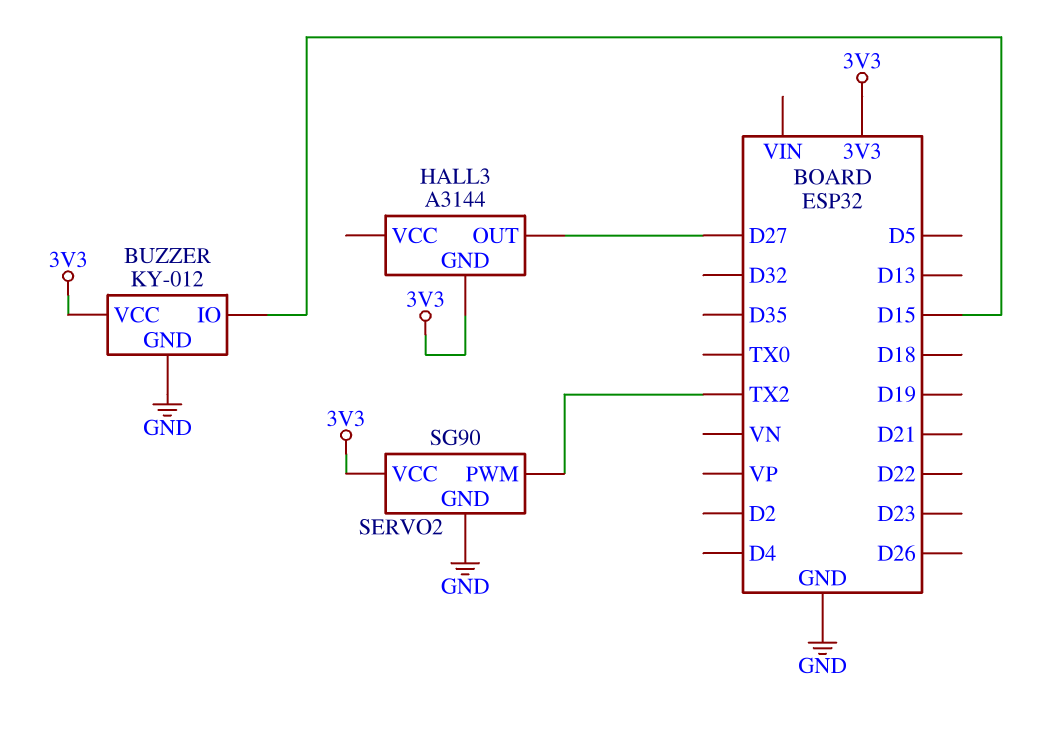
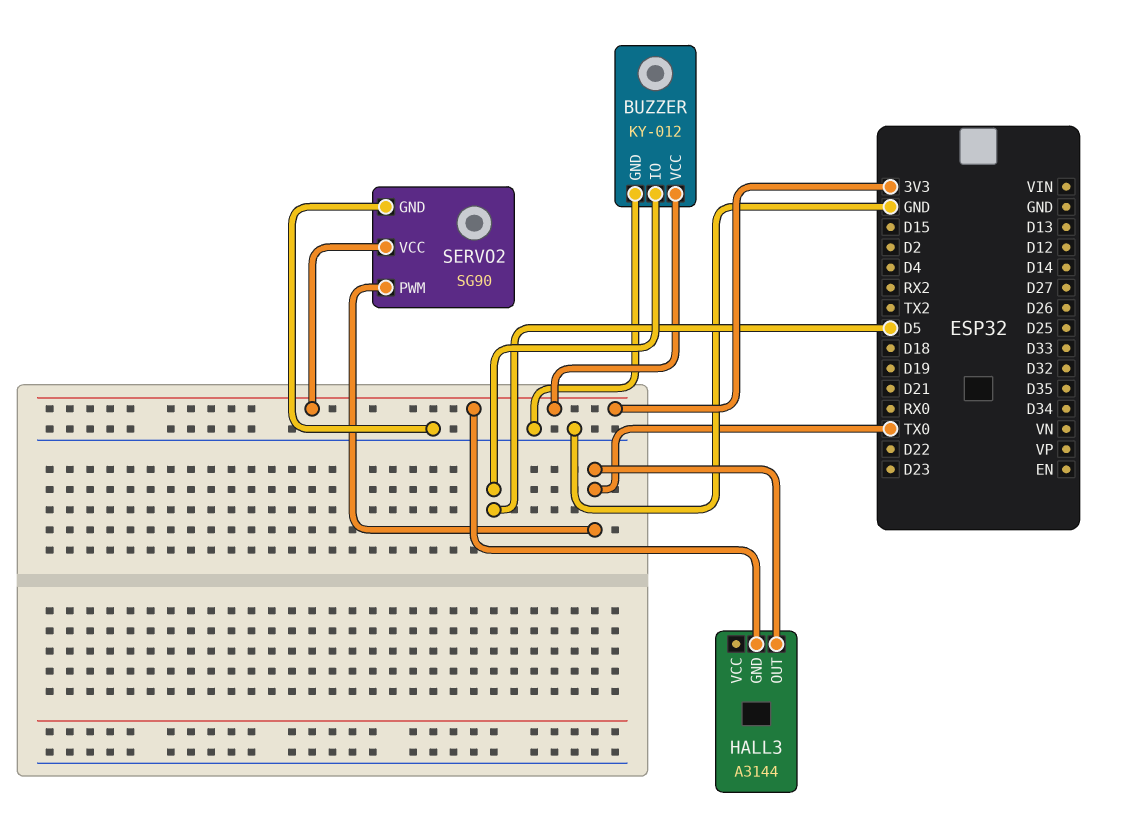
BUZZER pin IO: D15 -> D5
HALL3 pin OUT: D27 -> TX0
SERVO2 pin PWM: TX2 -> TX0

